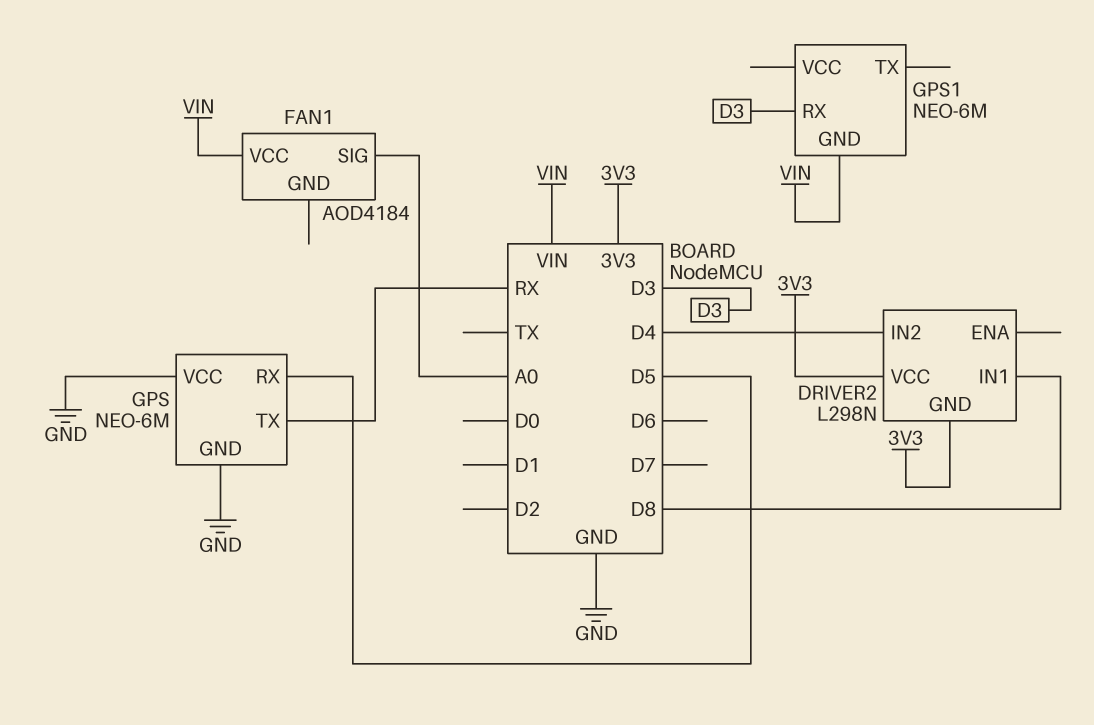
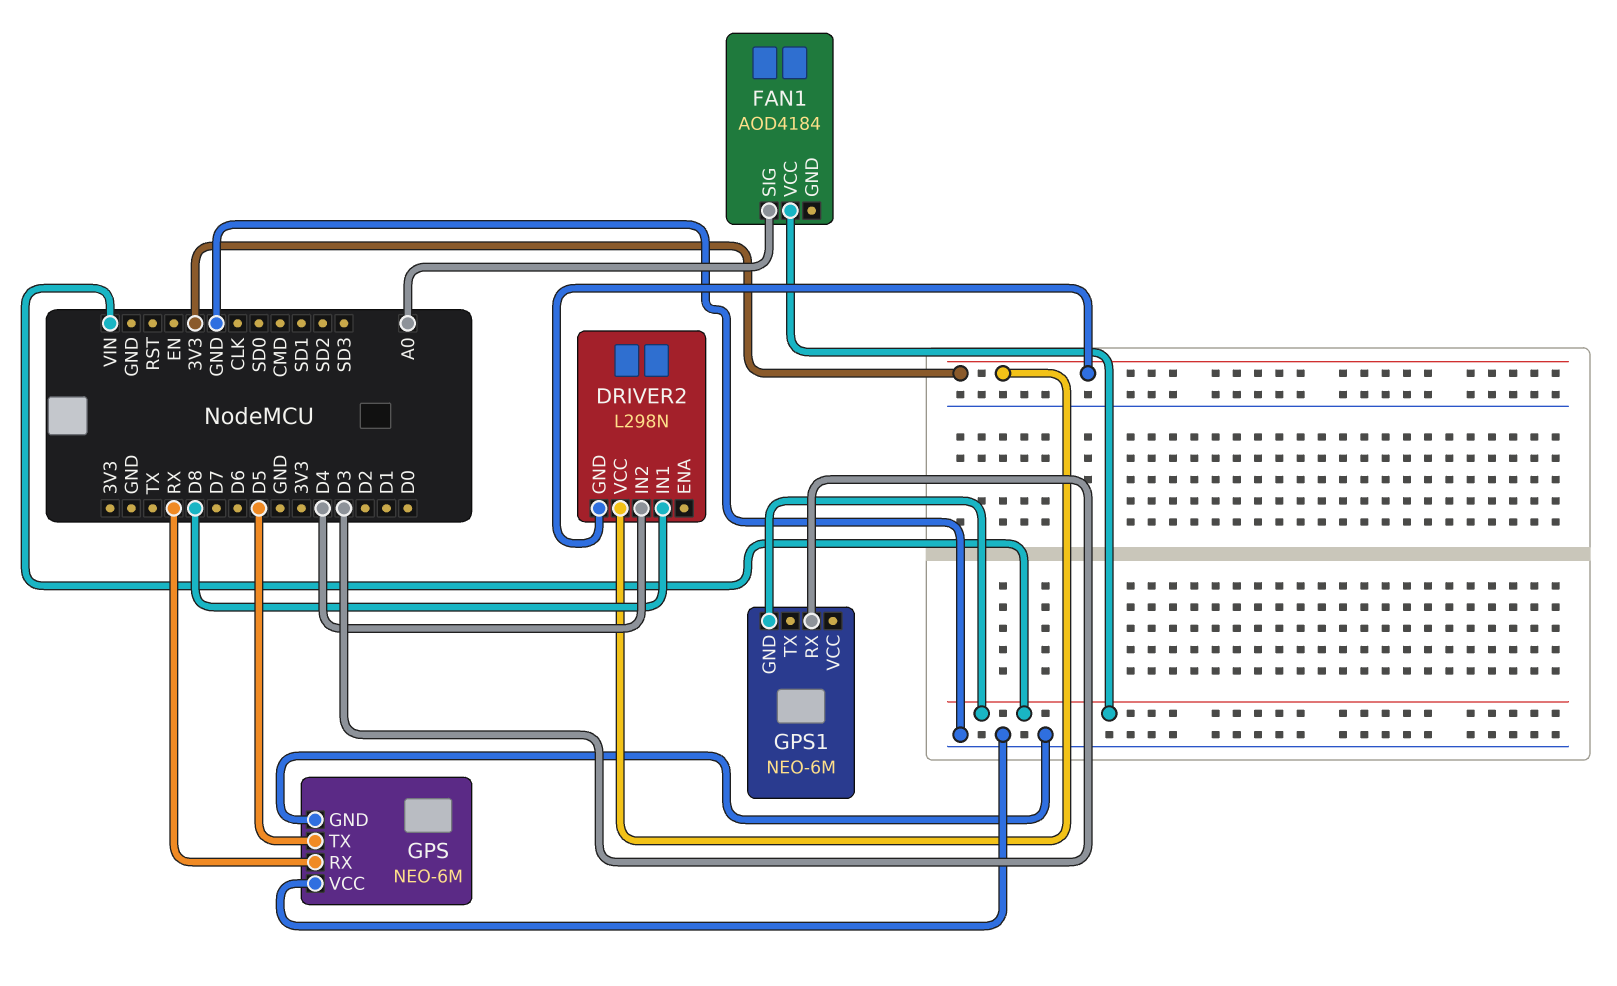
GPS pin RX: D5 -> RX
GPS pin TX: RX -> D5

